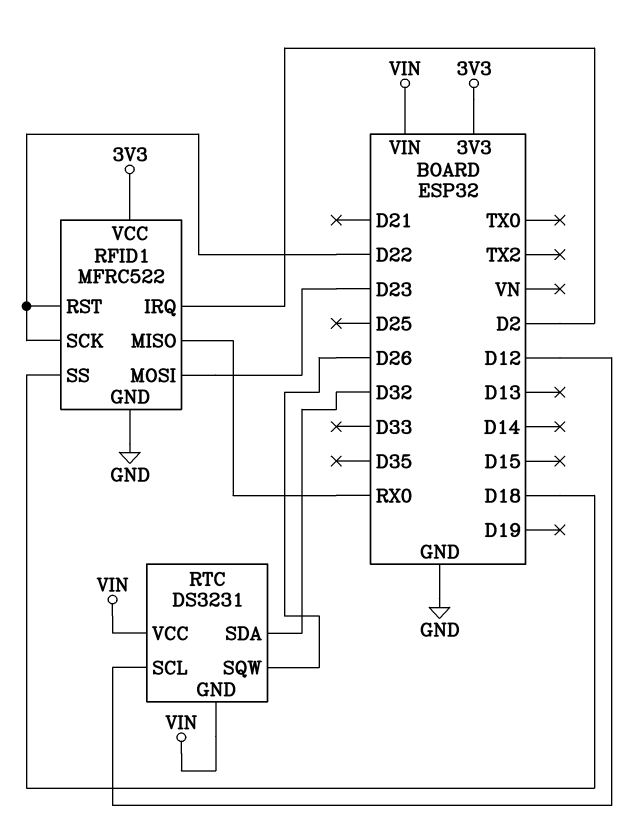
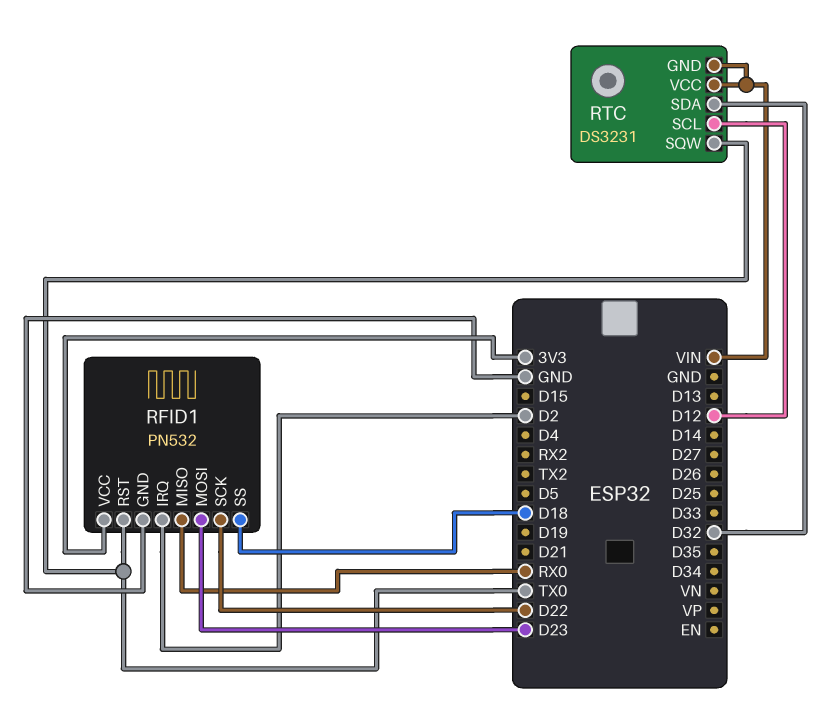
RFID1: MFRC522 -> PN532
RFID1 pin RST: D22 -> TX0
RTC pin SQW: D26 -> TX0

